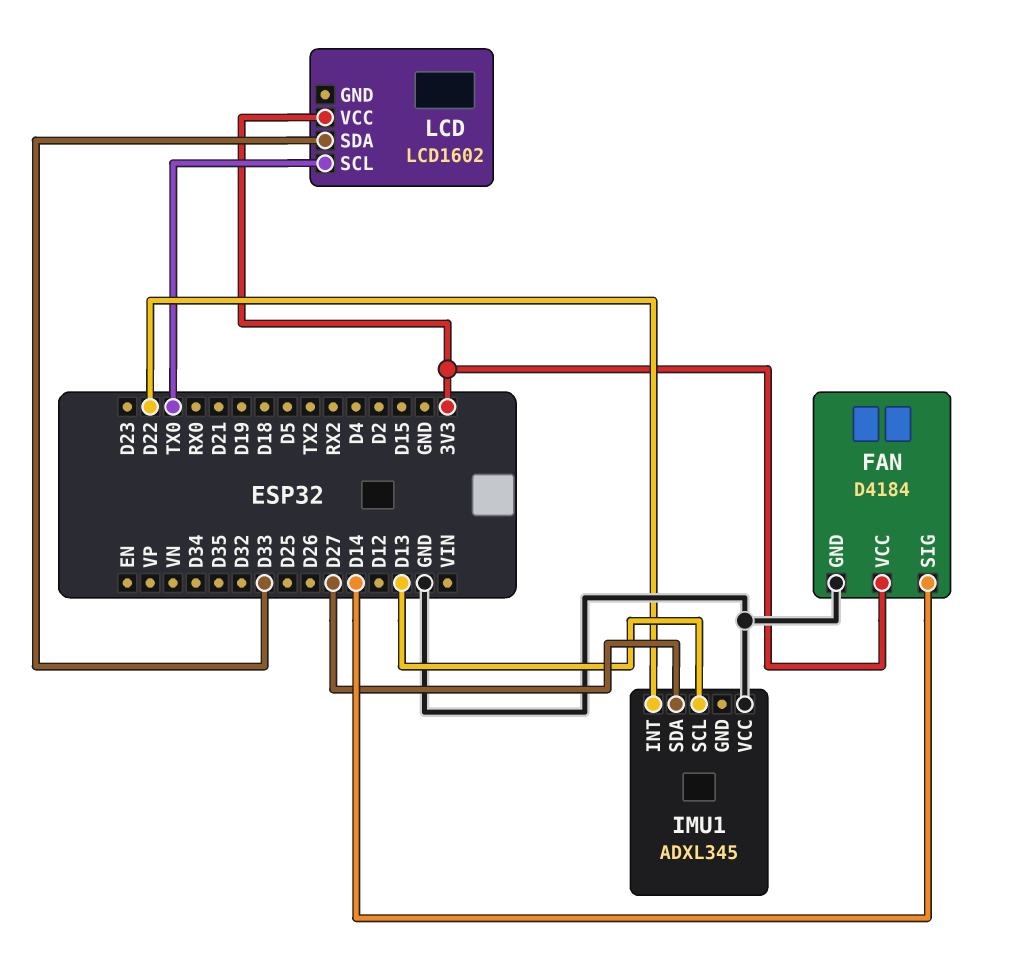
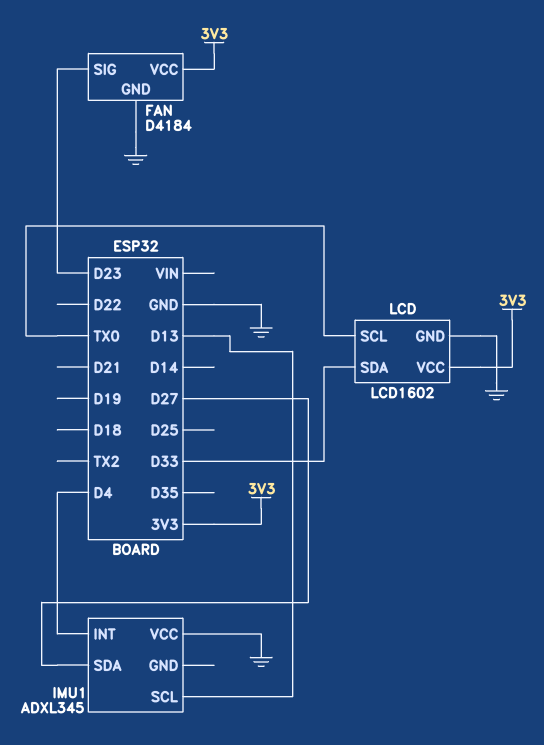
FAN pin SIG: D14 -> D23
IMU1 pin INT: D22 -> D4
LCD pin GND: none -> GND

